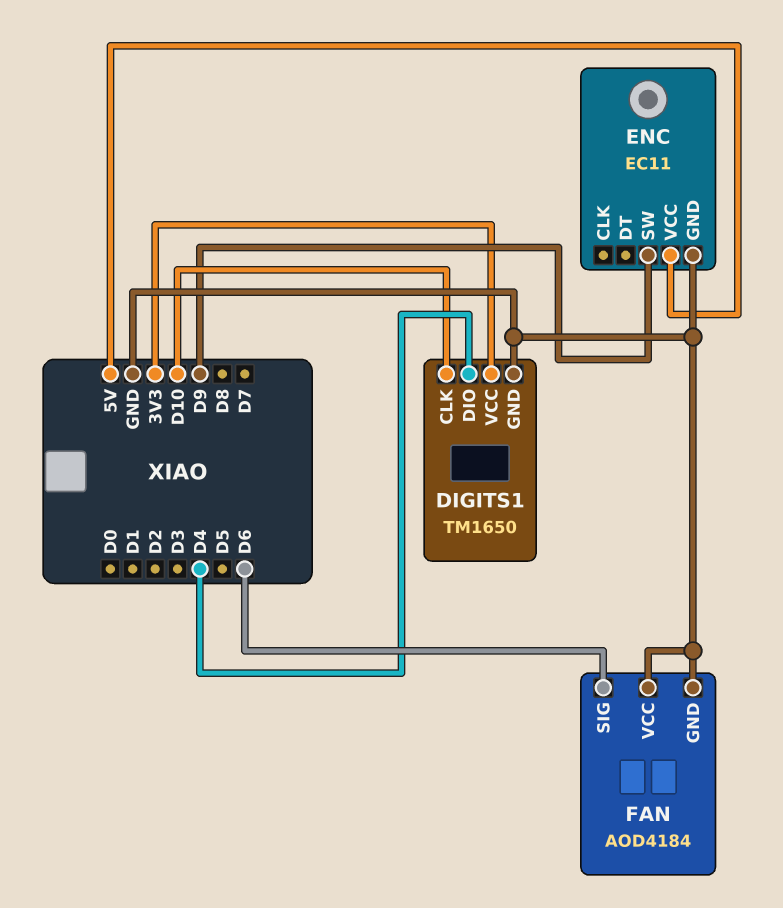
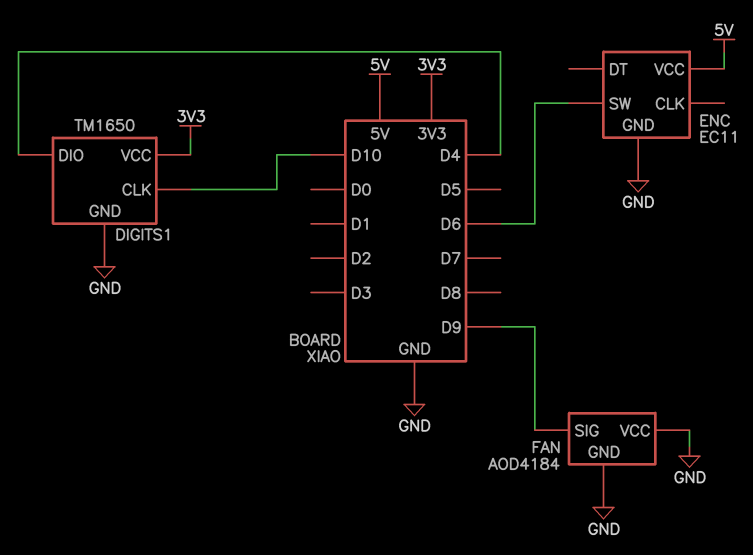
ENC pin SW: D9 -> D6
FAN pin SIG: D6 -> D9

